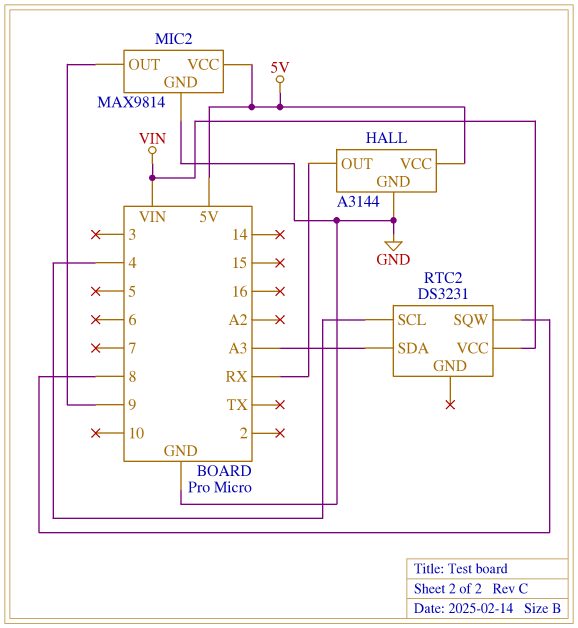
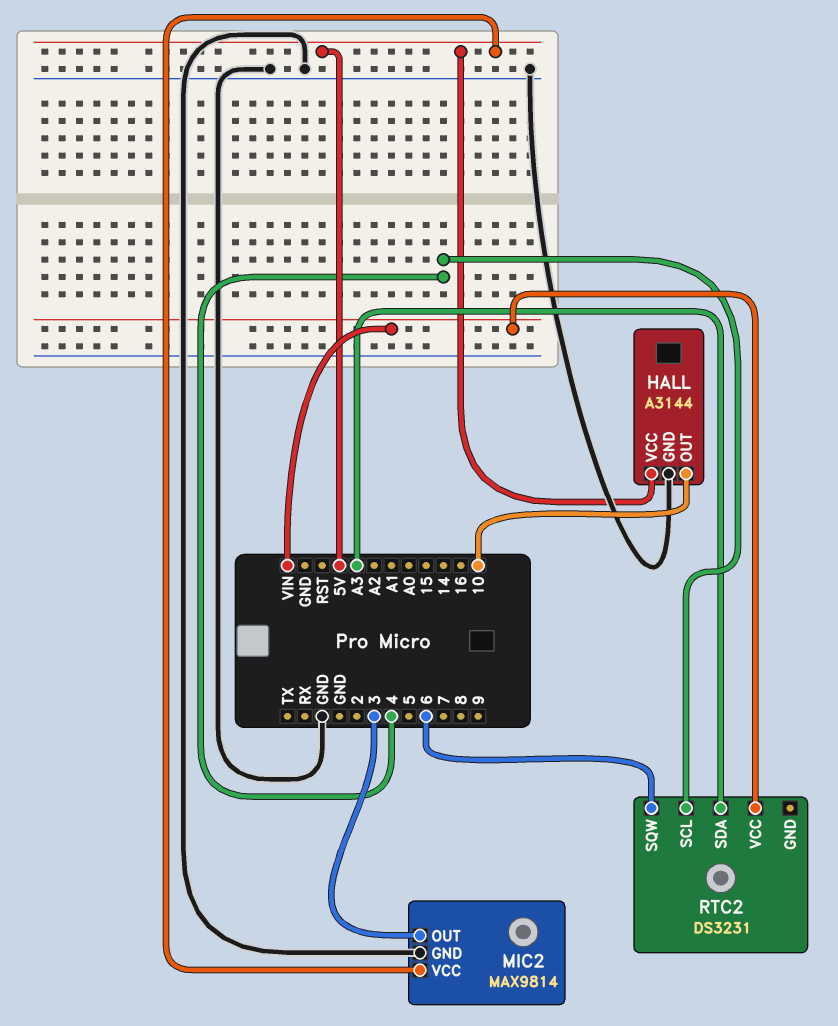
HALL pin OUT: RX -> 10
MIC2 pin OUT: 9 -> 3
RTC2 pin SQW: 8 -> 6

